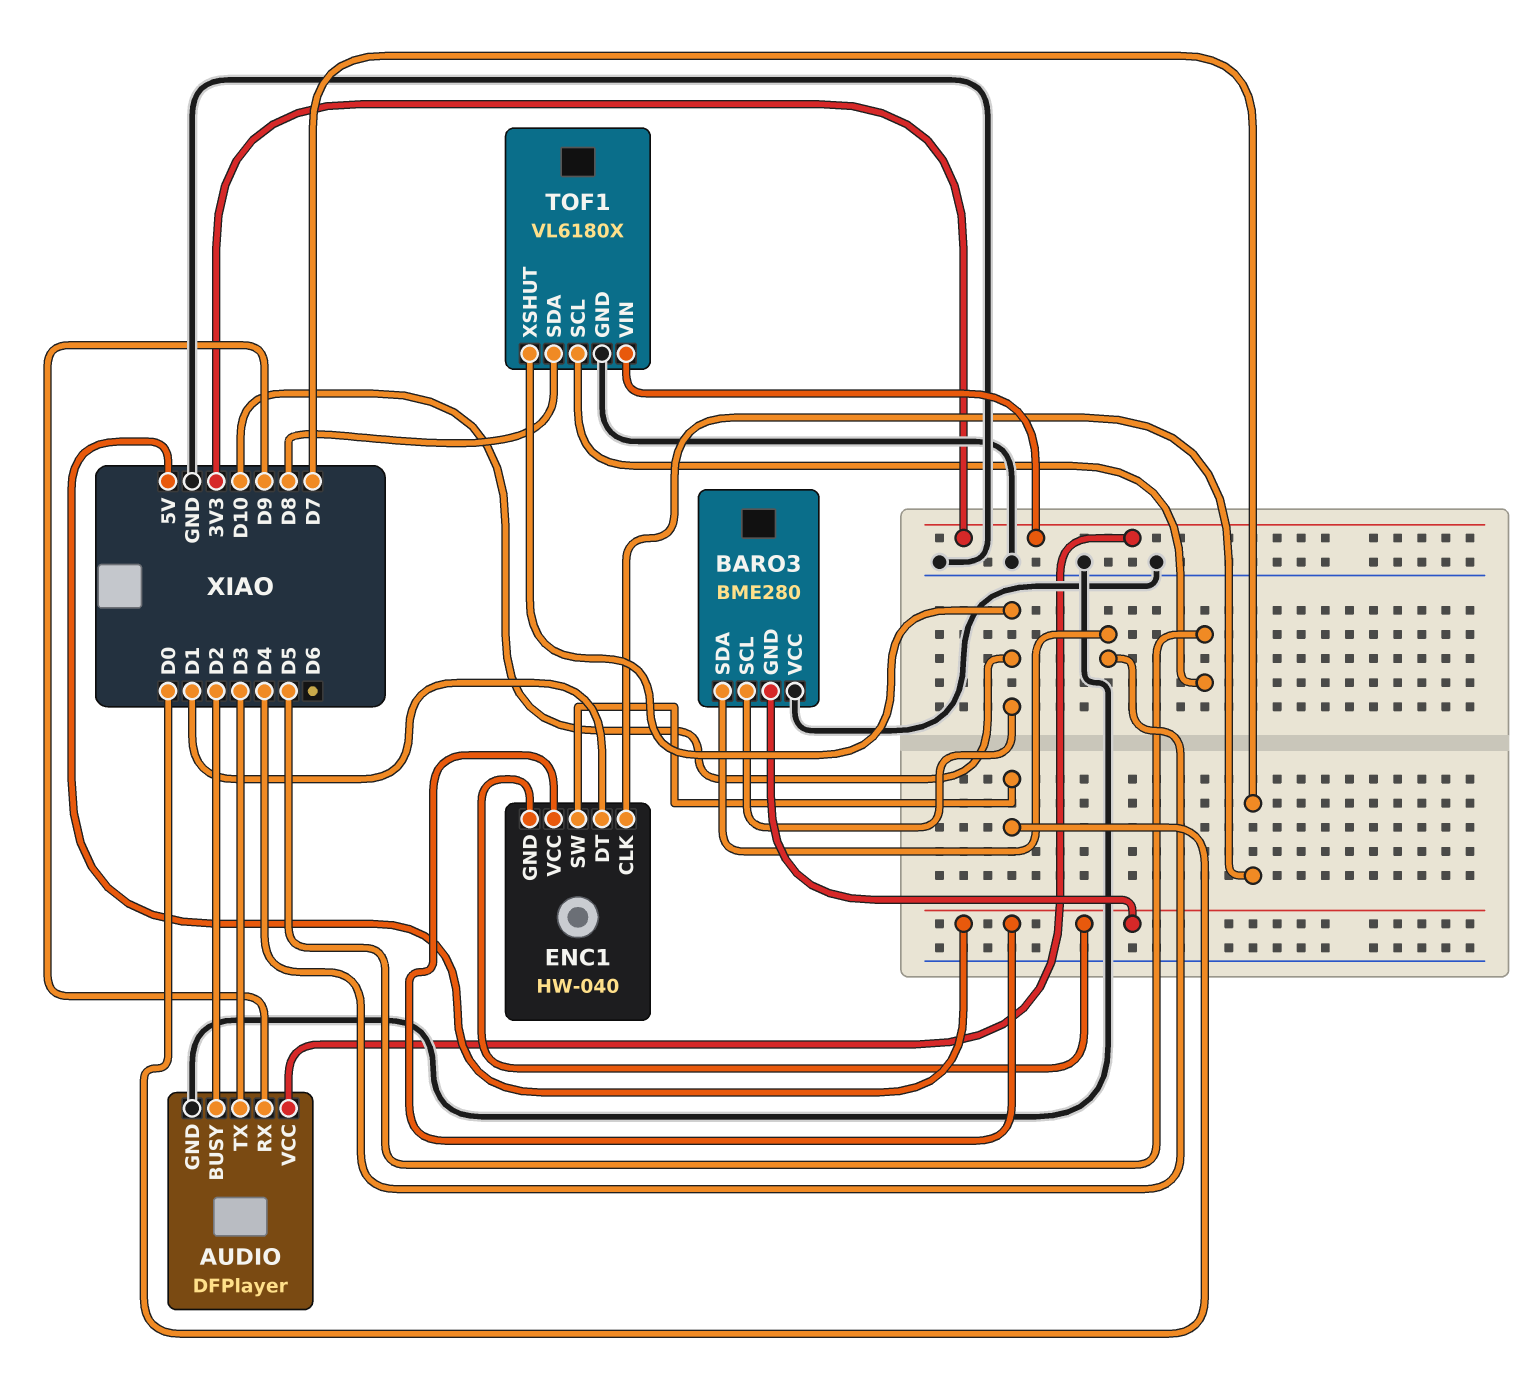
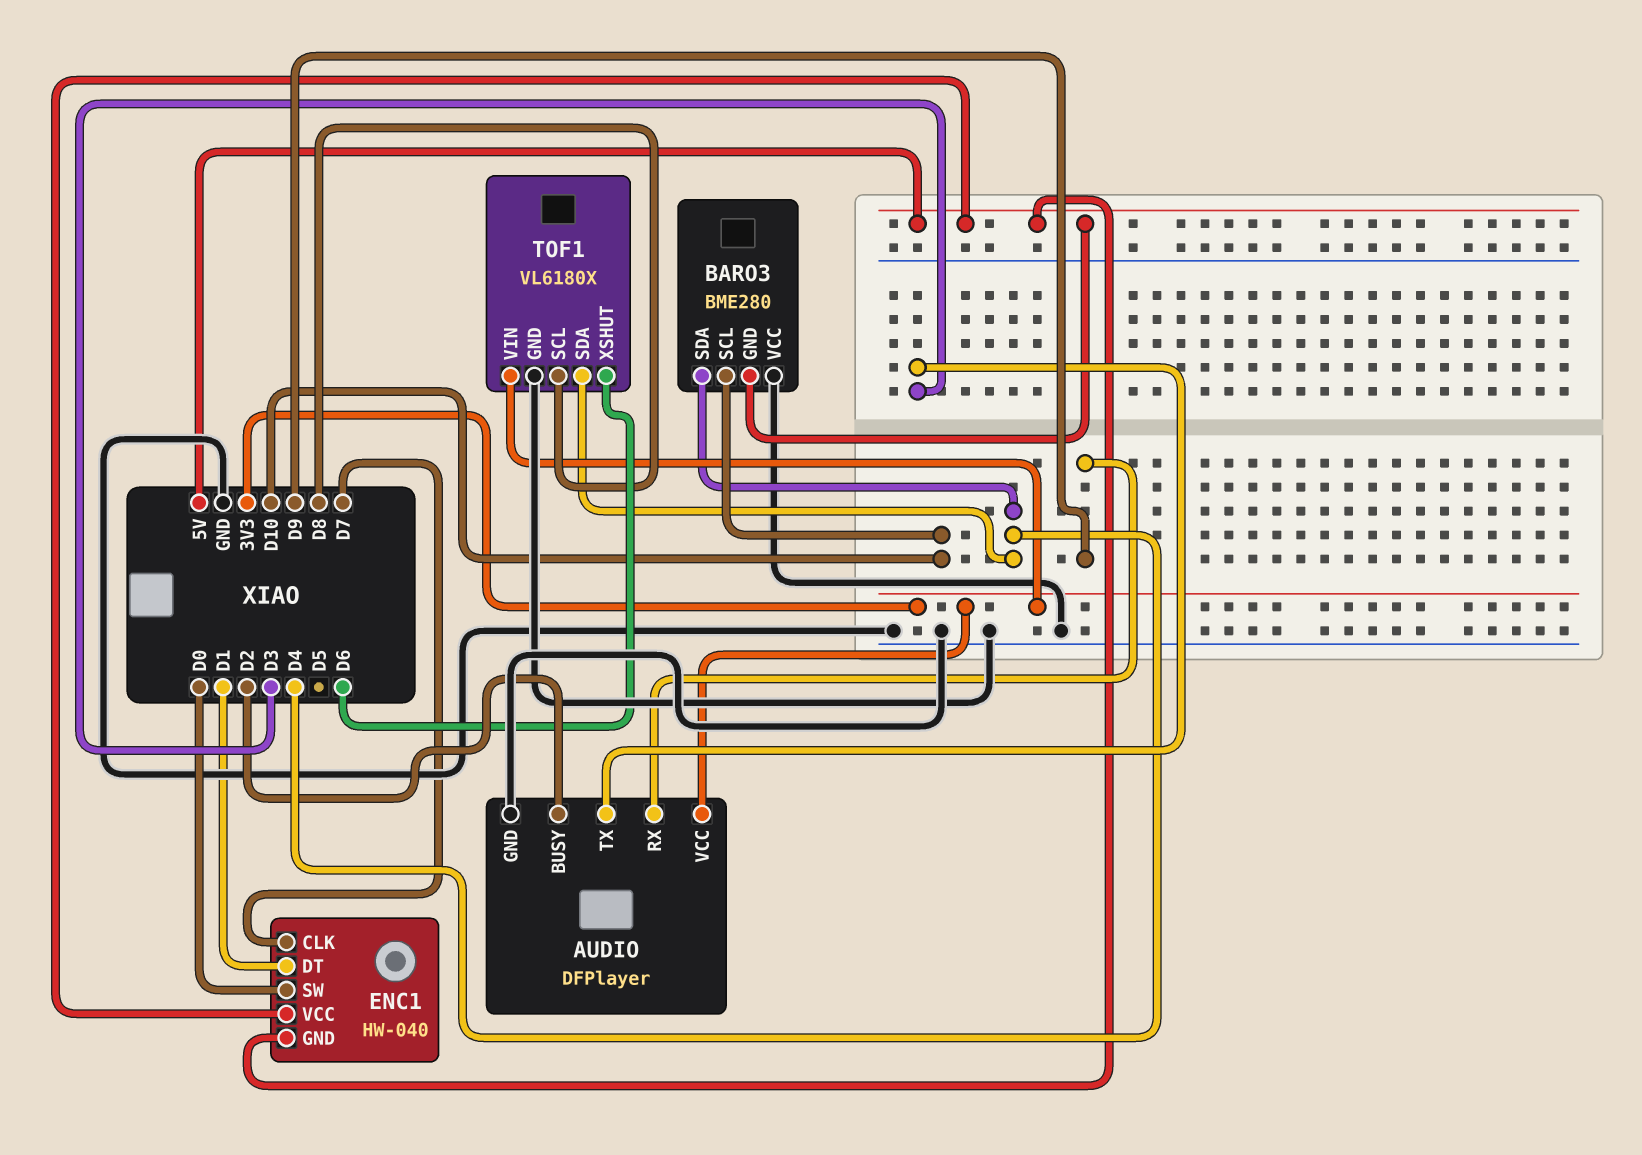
TOF1 pin SCL: D5 -> D8
TOF1 pin SDA: D8 -> D4
TOF1 pin XSHUT: D10 -> D6

